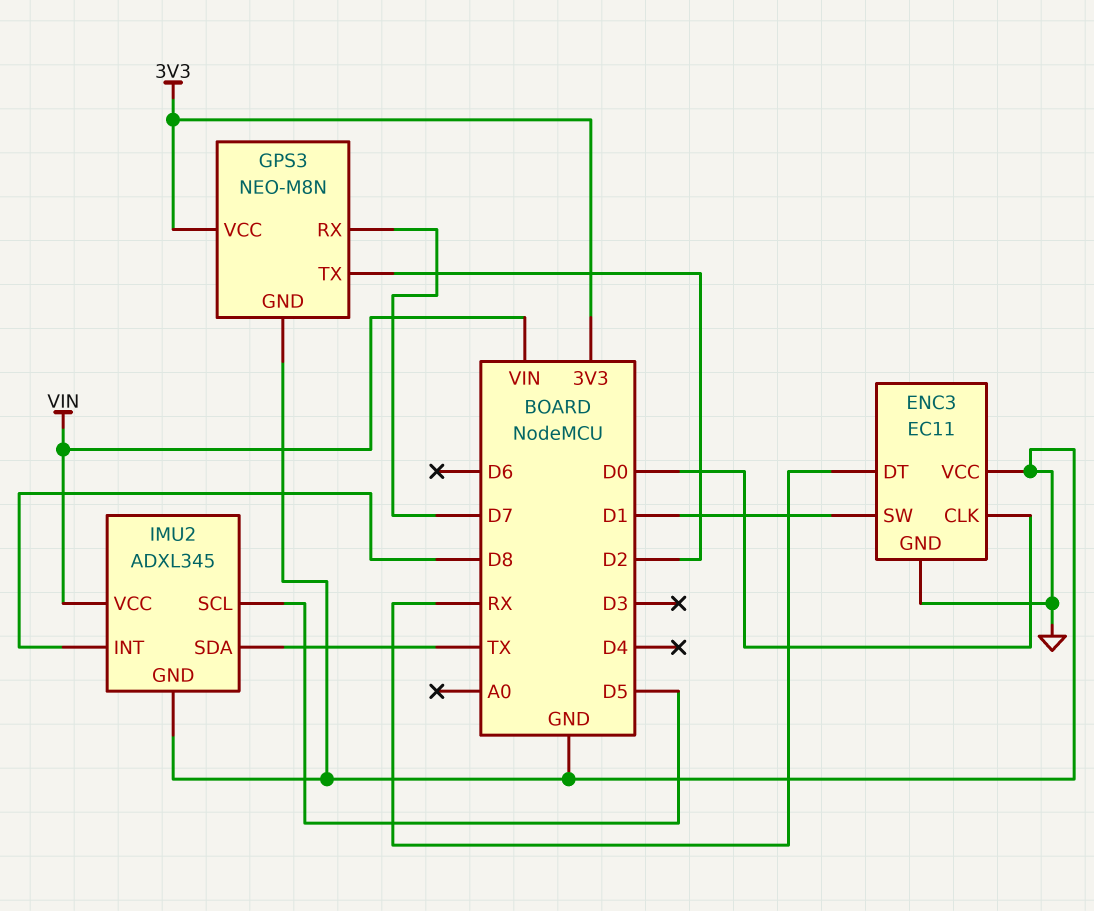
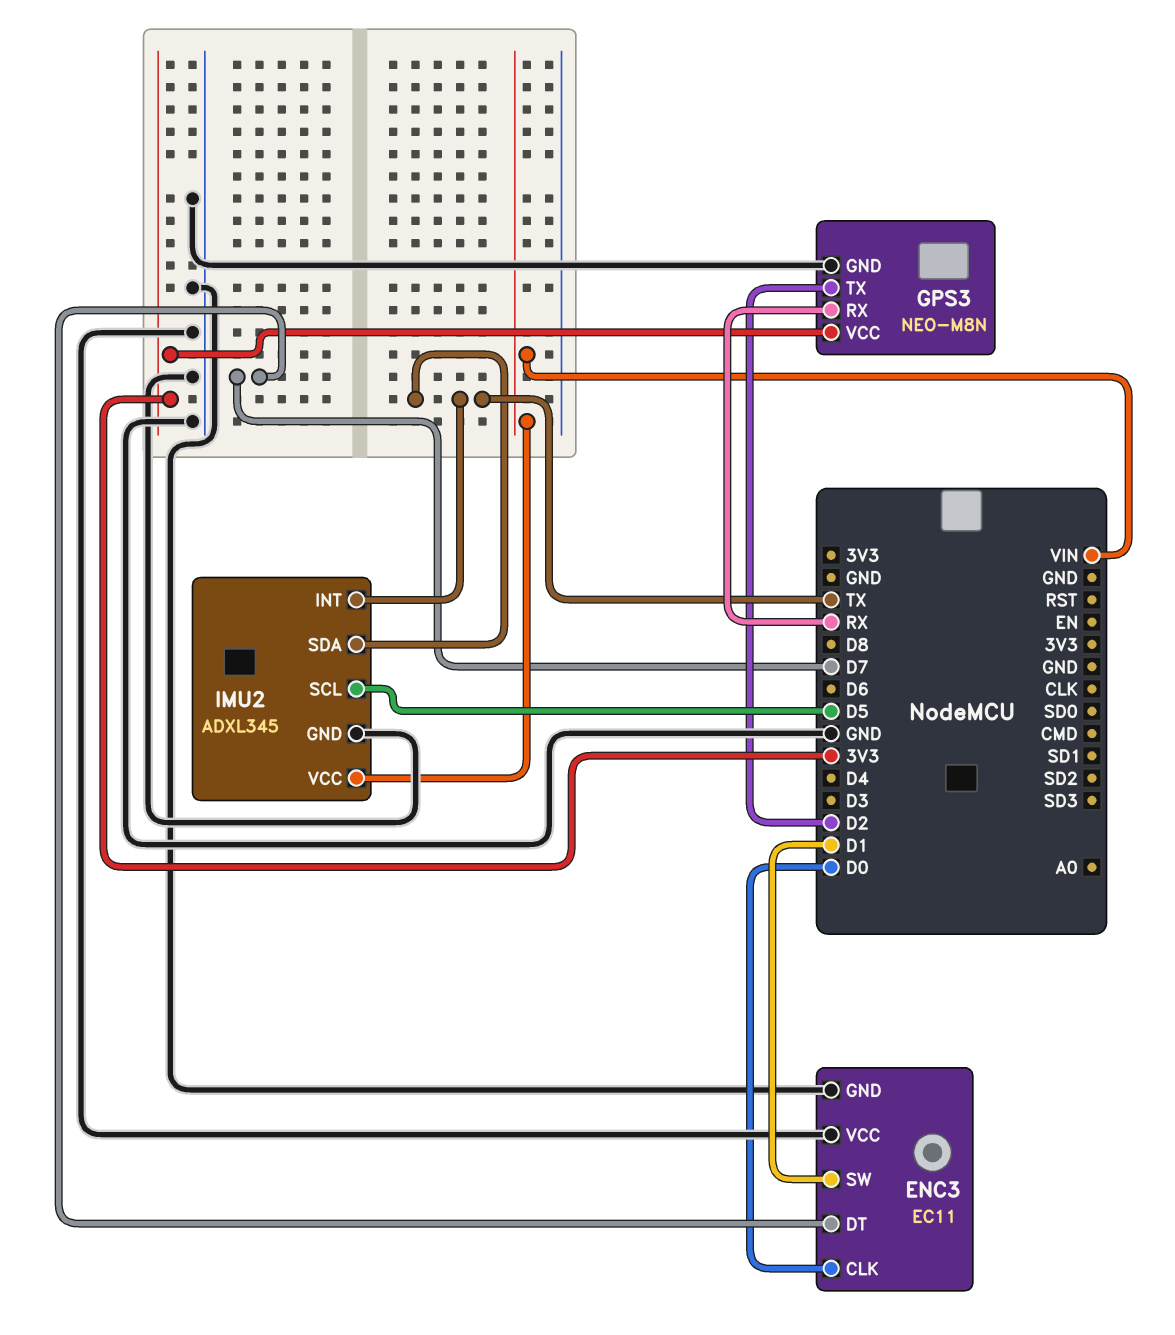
ENC3 pin DT: RX -> D7
GPS3 pin RX: D7 -> RX
IMU2 pin INT: D8 -> TX

